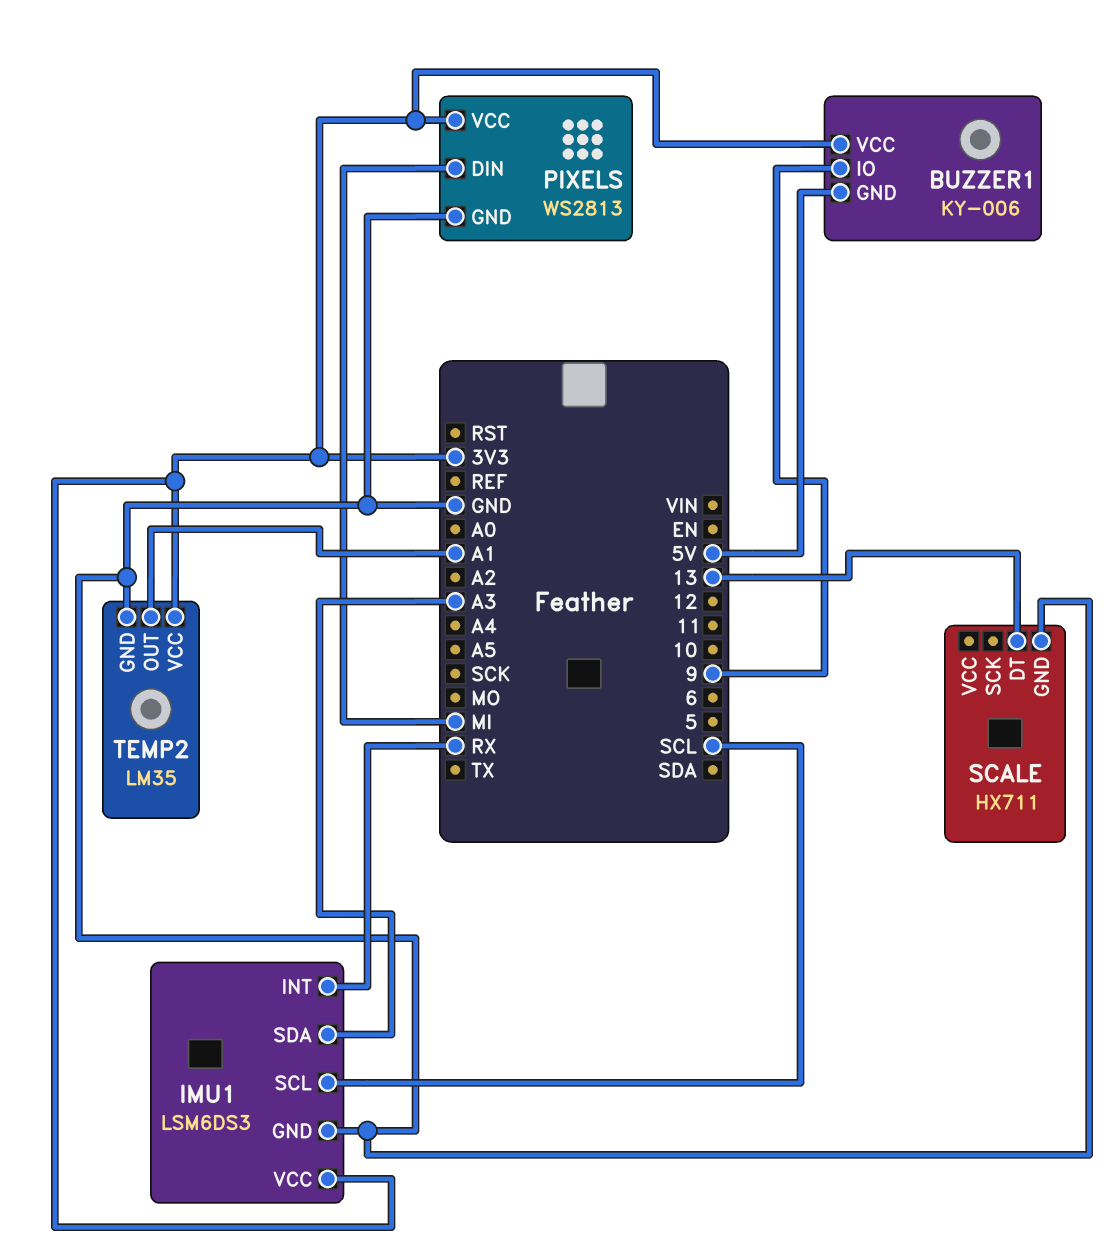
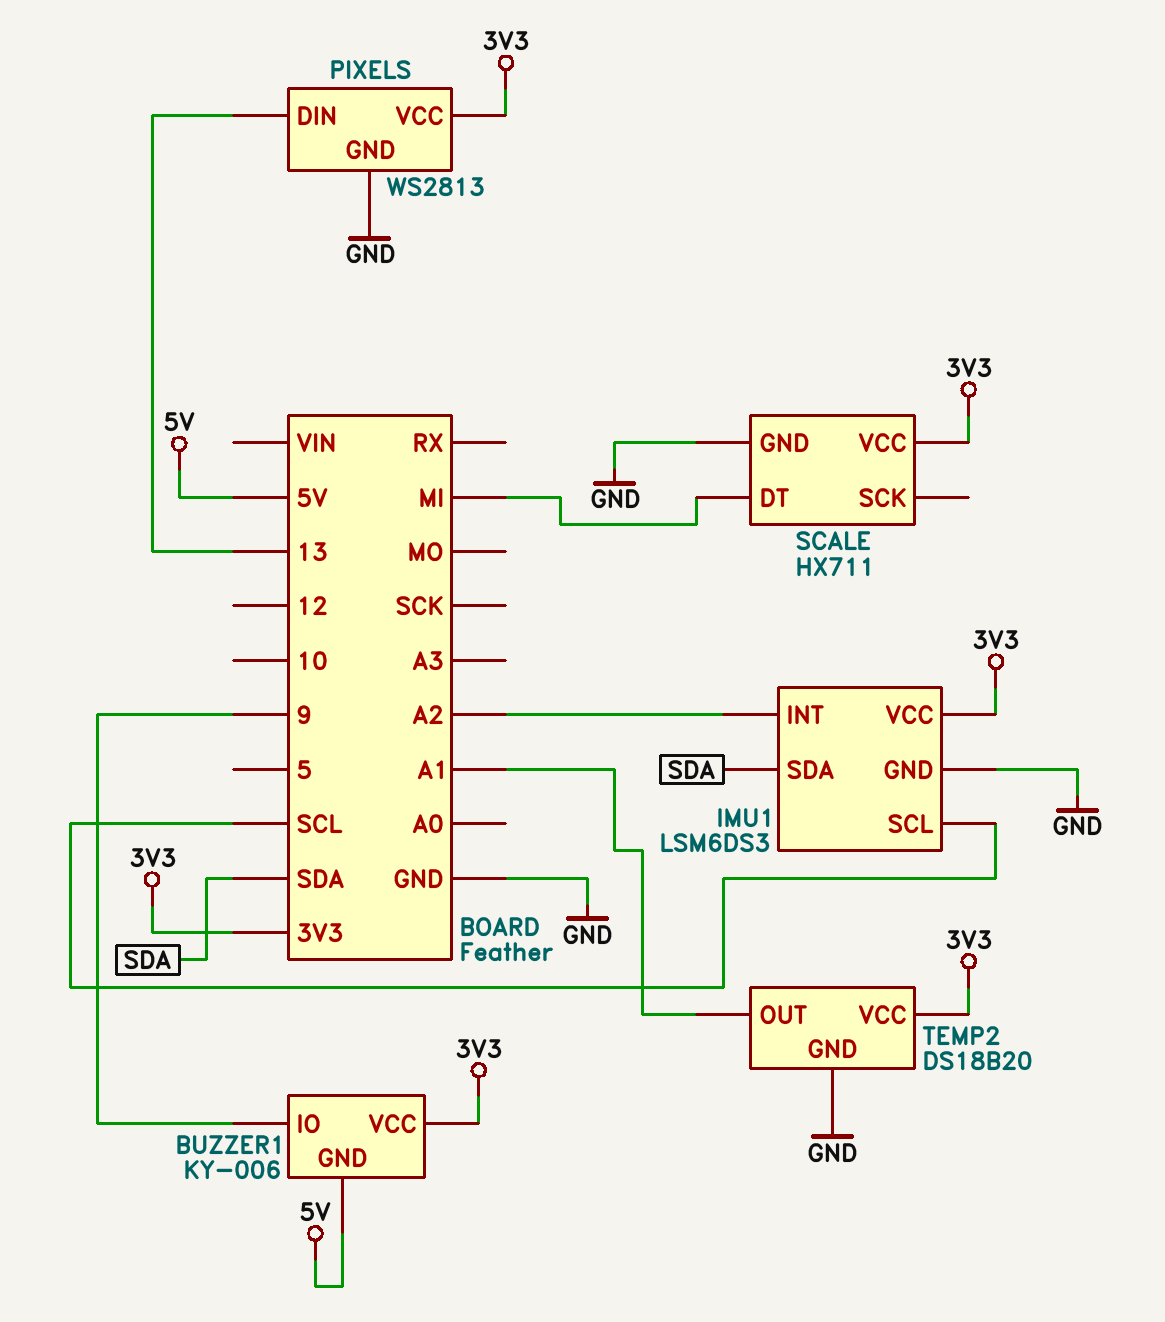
IMU1 pin INT: RX -> A2
IMU1 pin SDA: A3 -> SDA
PIXELS pin DIN: MI -> 13
SCALE pin DT: 13 -> MI
SCALE pin VCC: none -> 3V3
TEMP2: LM35 -> DS18B20

